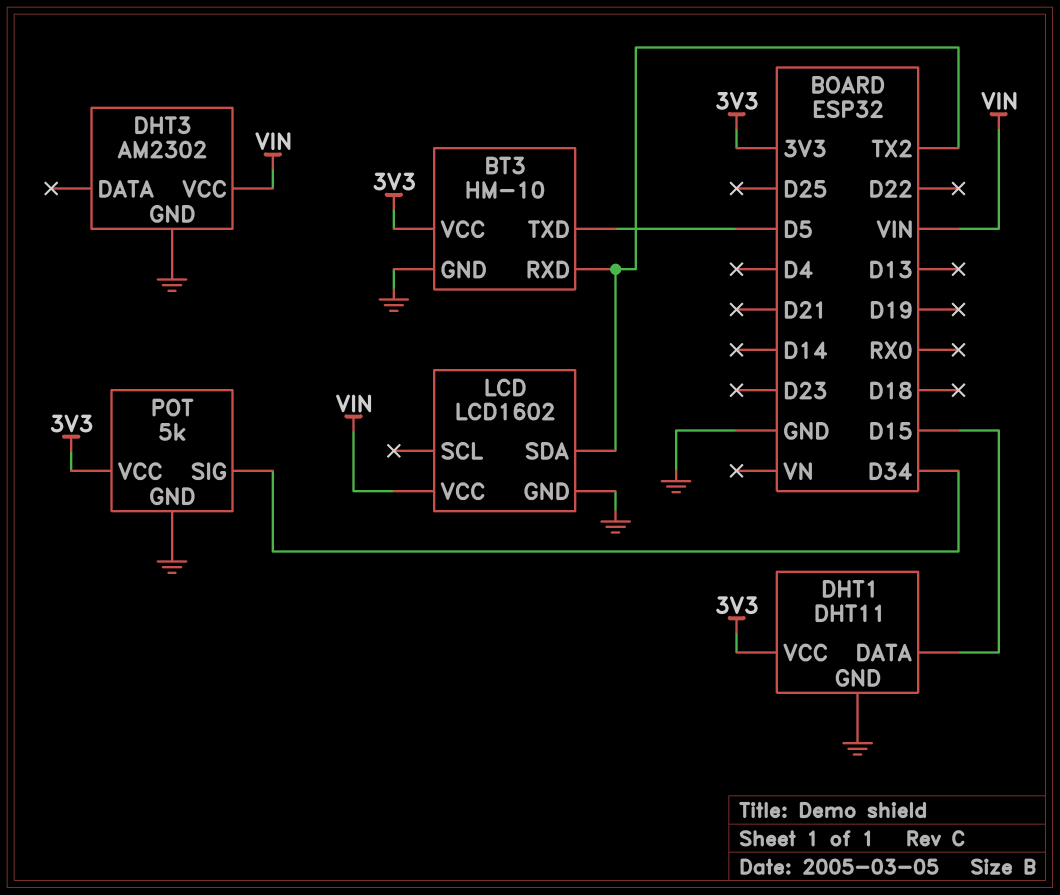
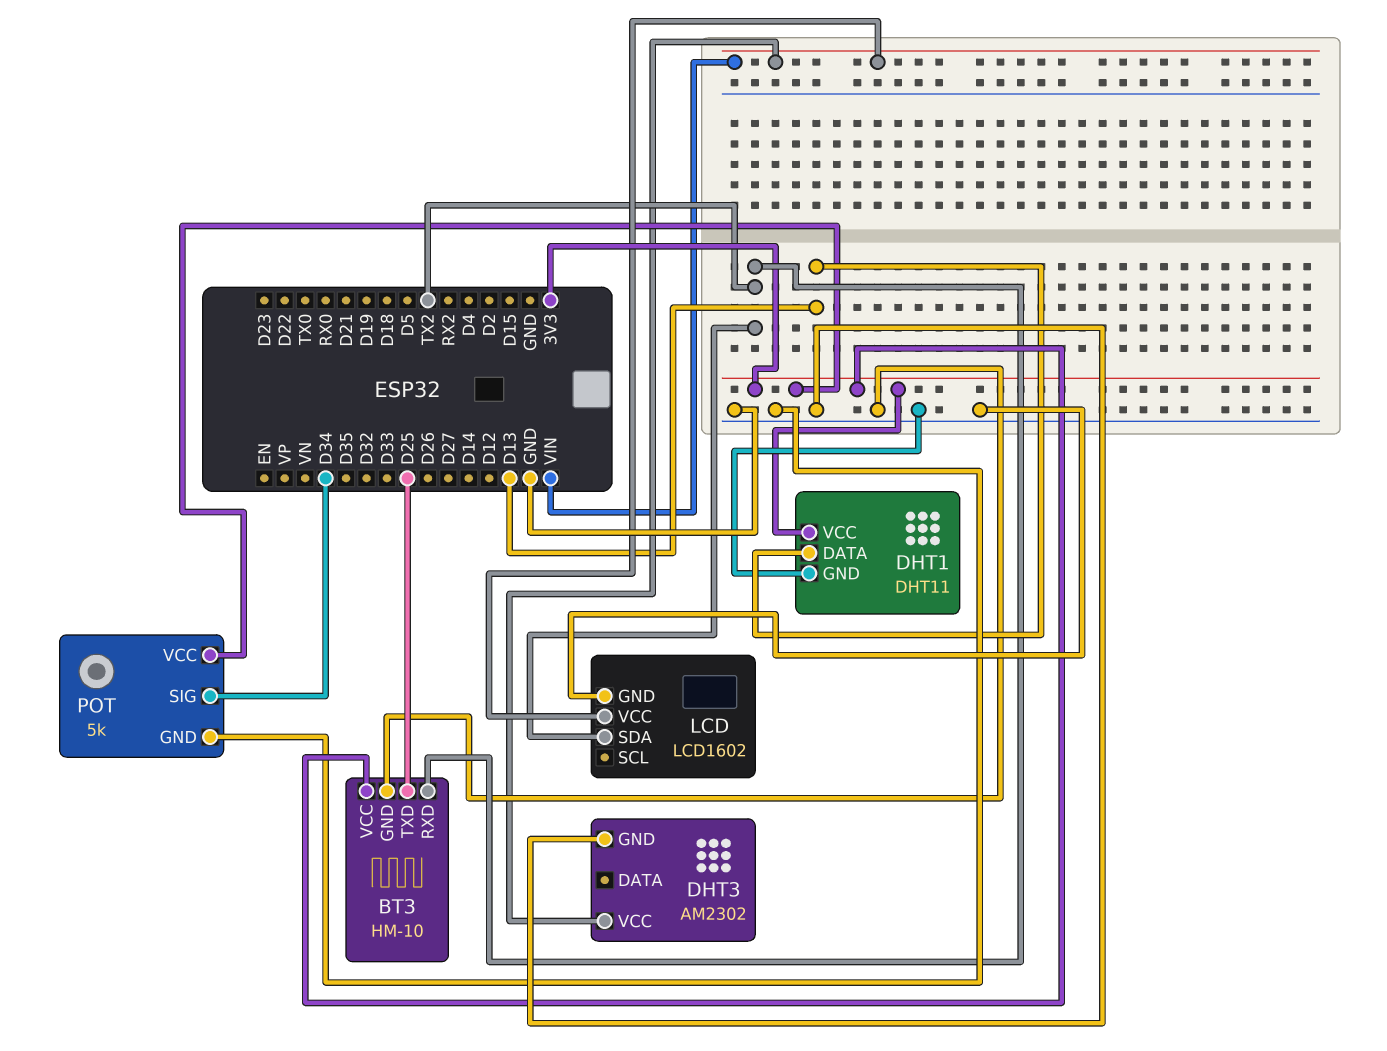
BT3 pin TXD: D5 -> D25
DHT1 pin DATA: D15 -> D13

